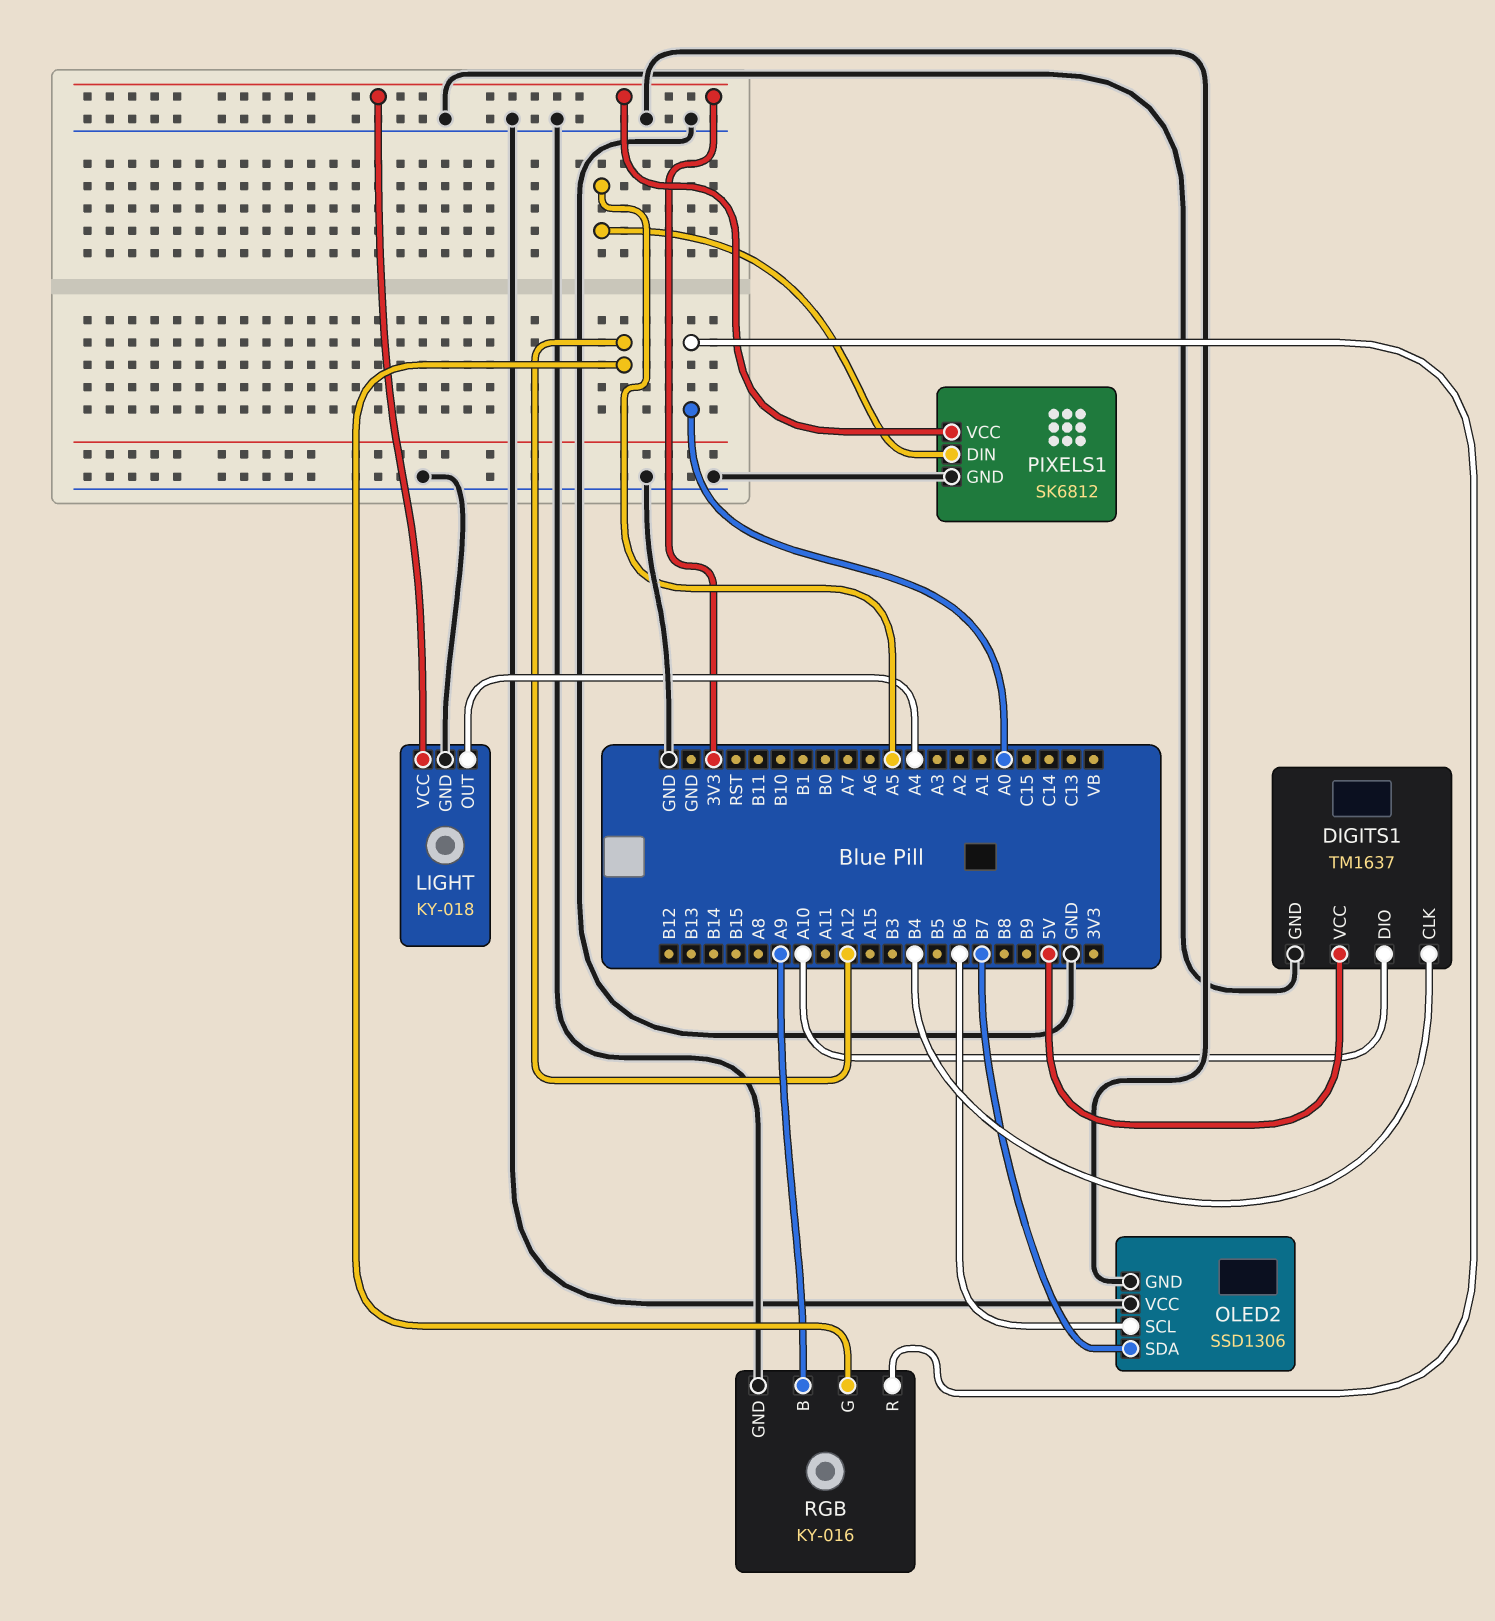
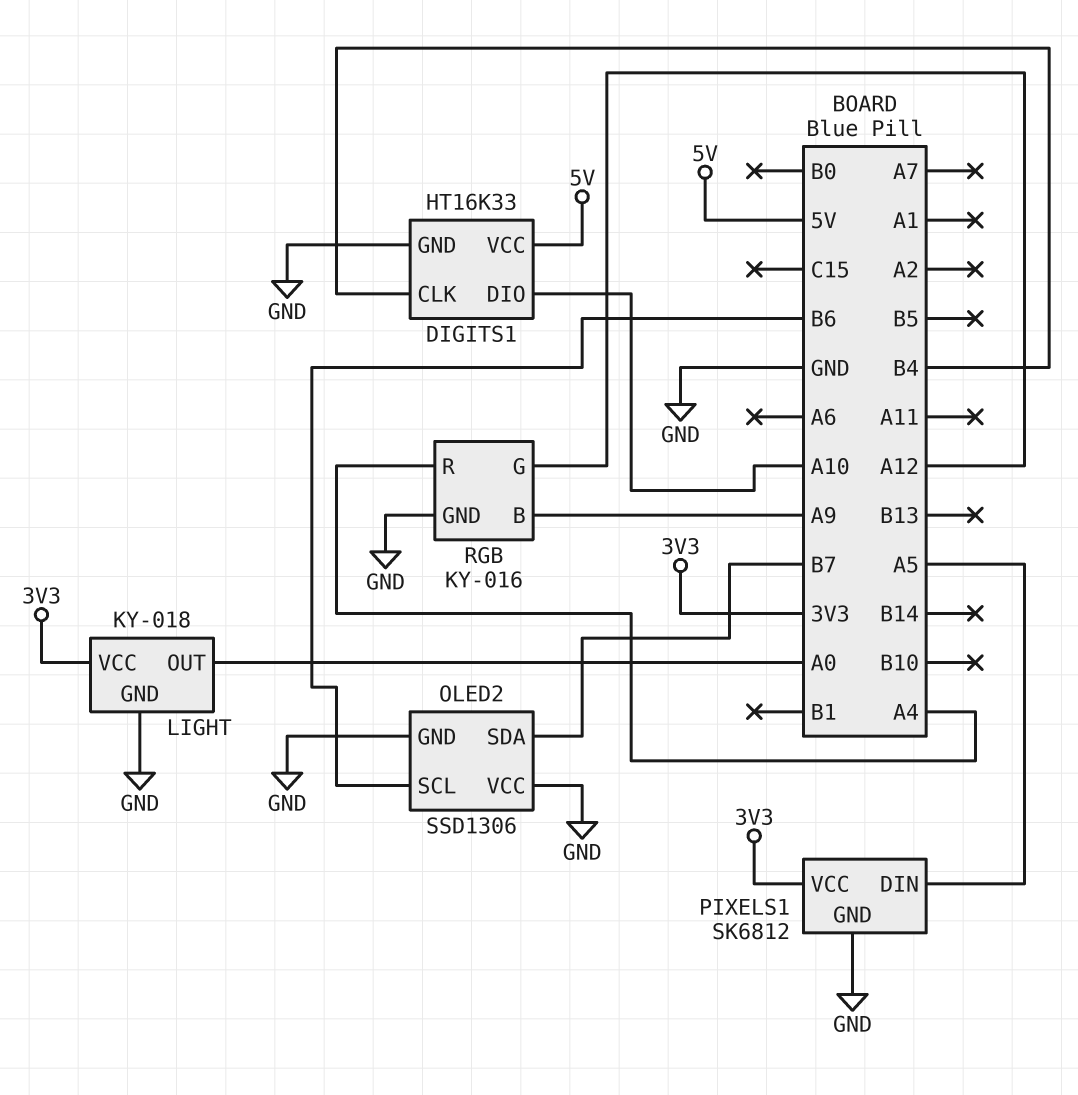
DIGITS1: TM1637 -> HT16K33
LIGHT pin OUT: A4 -> A0
RGB pin R: A0 -> A4

